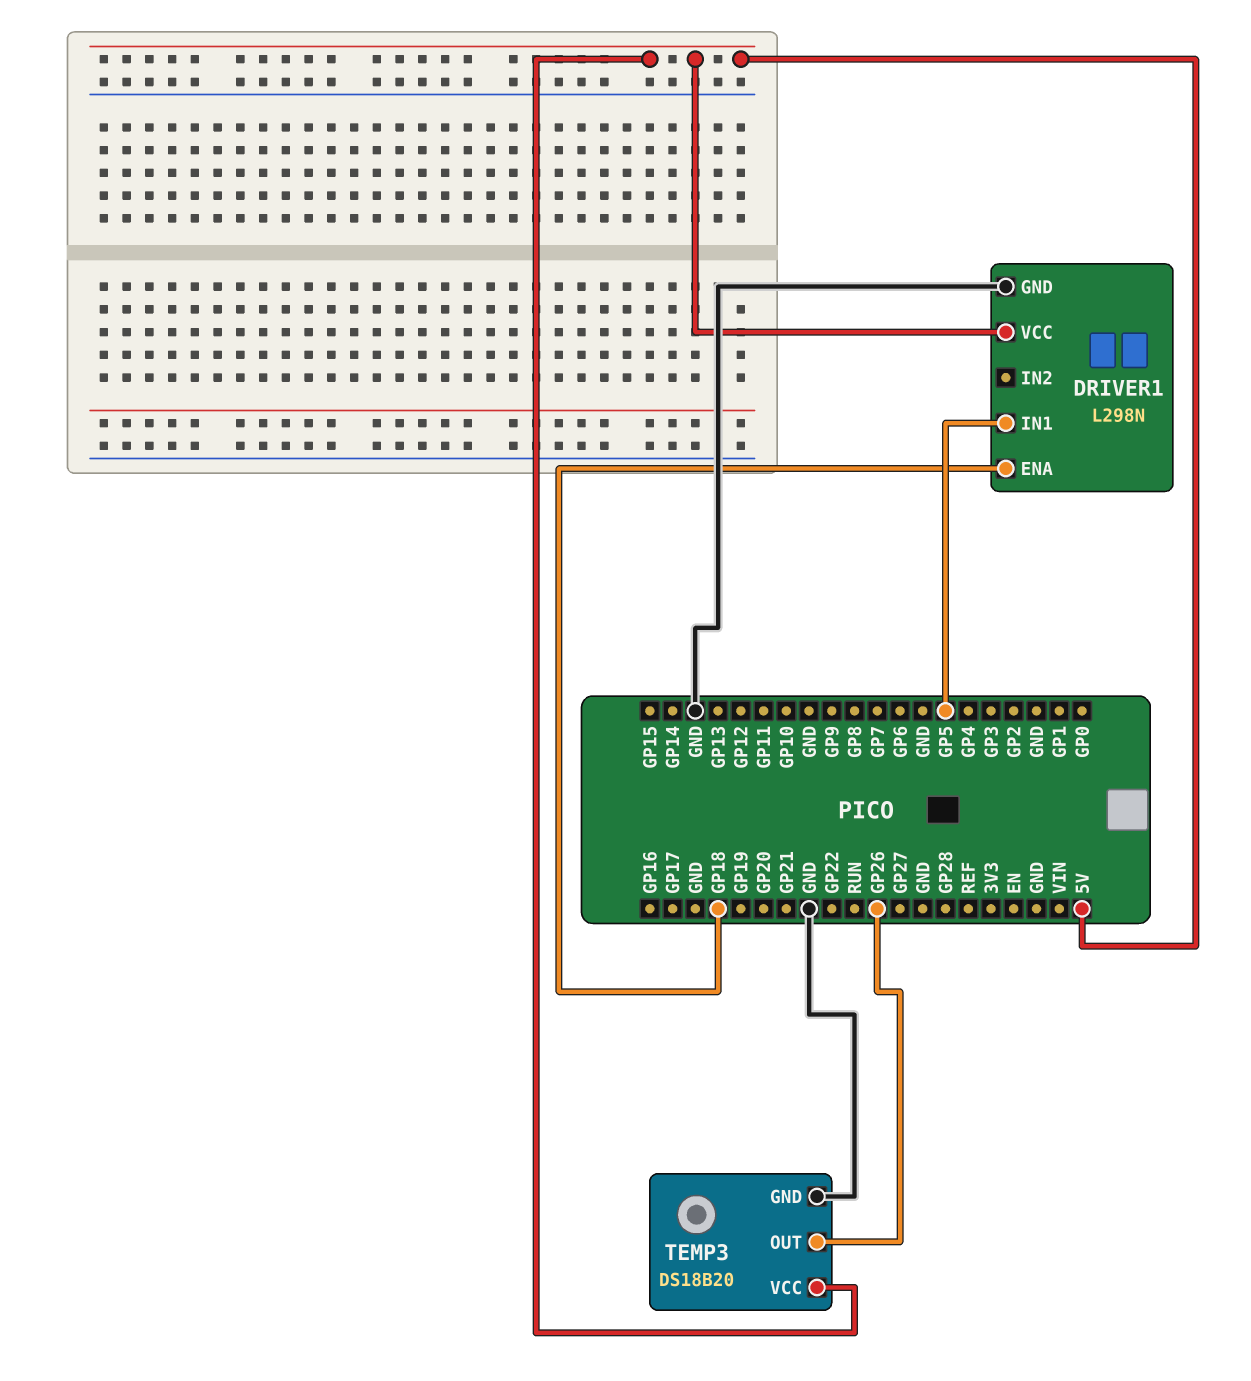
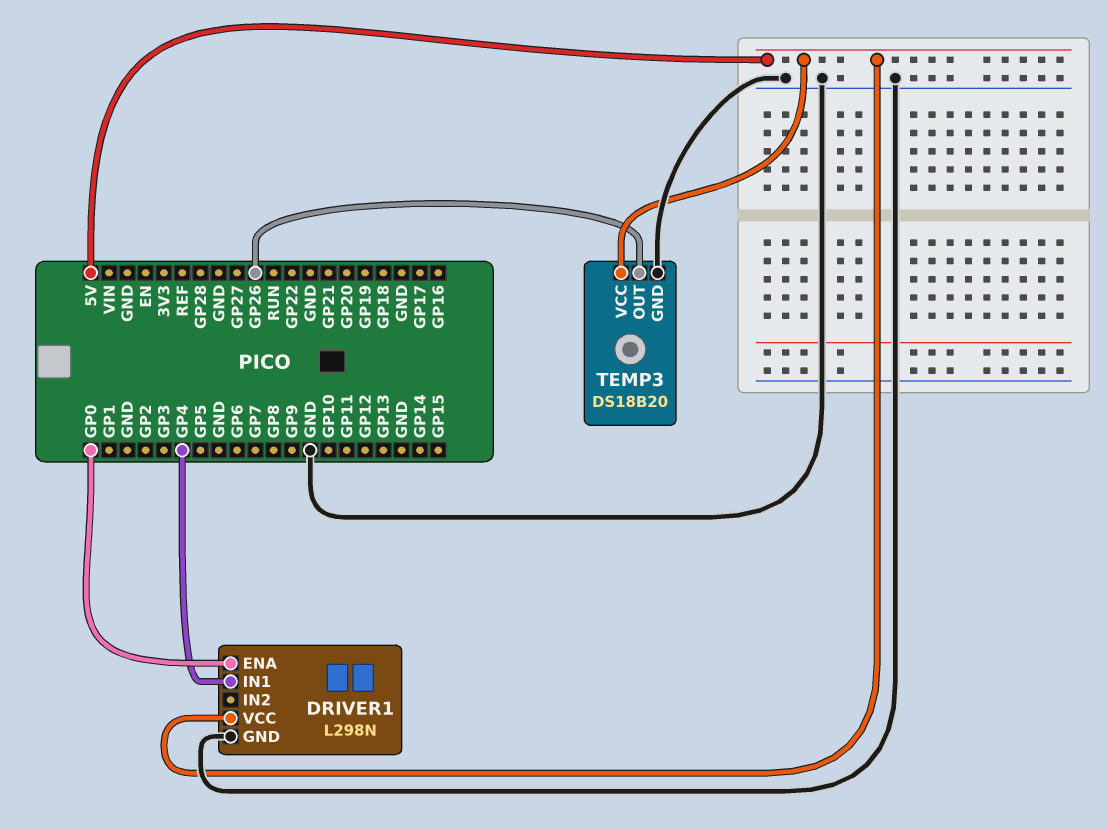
DRIVER1 pin ENA: GP18 -> GP0
DRIVER1 pin IN1: GP5 -> GP4

